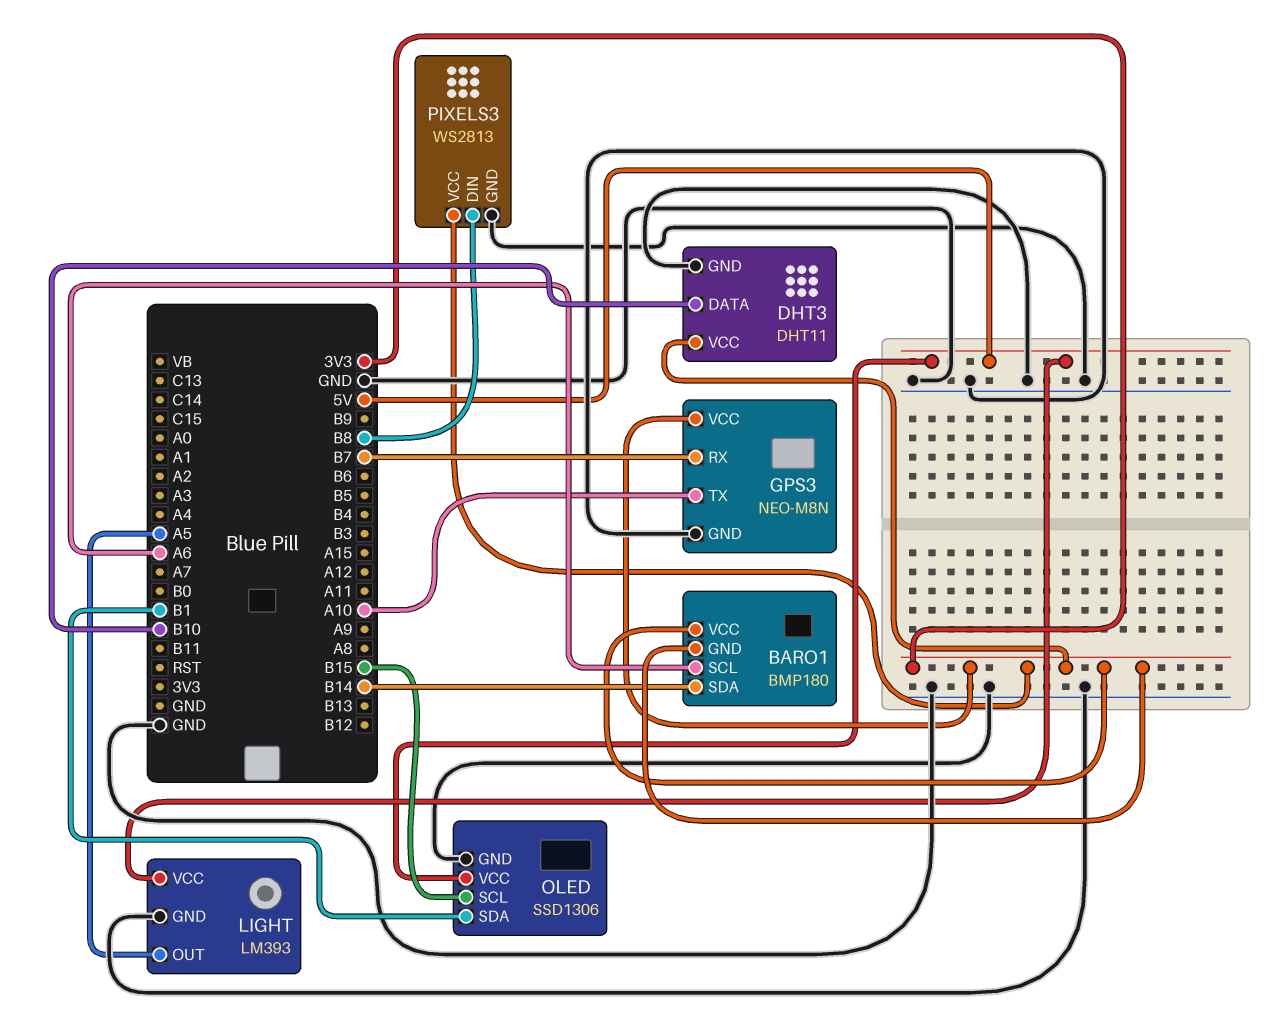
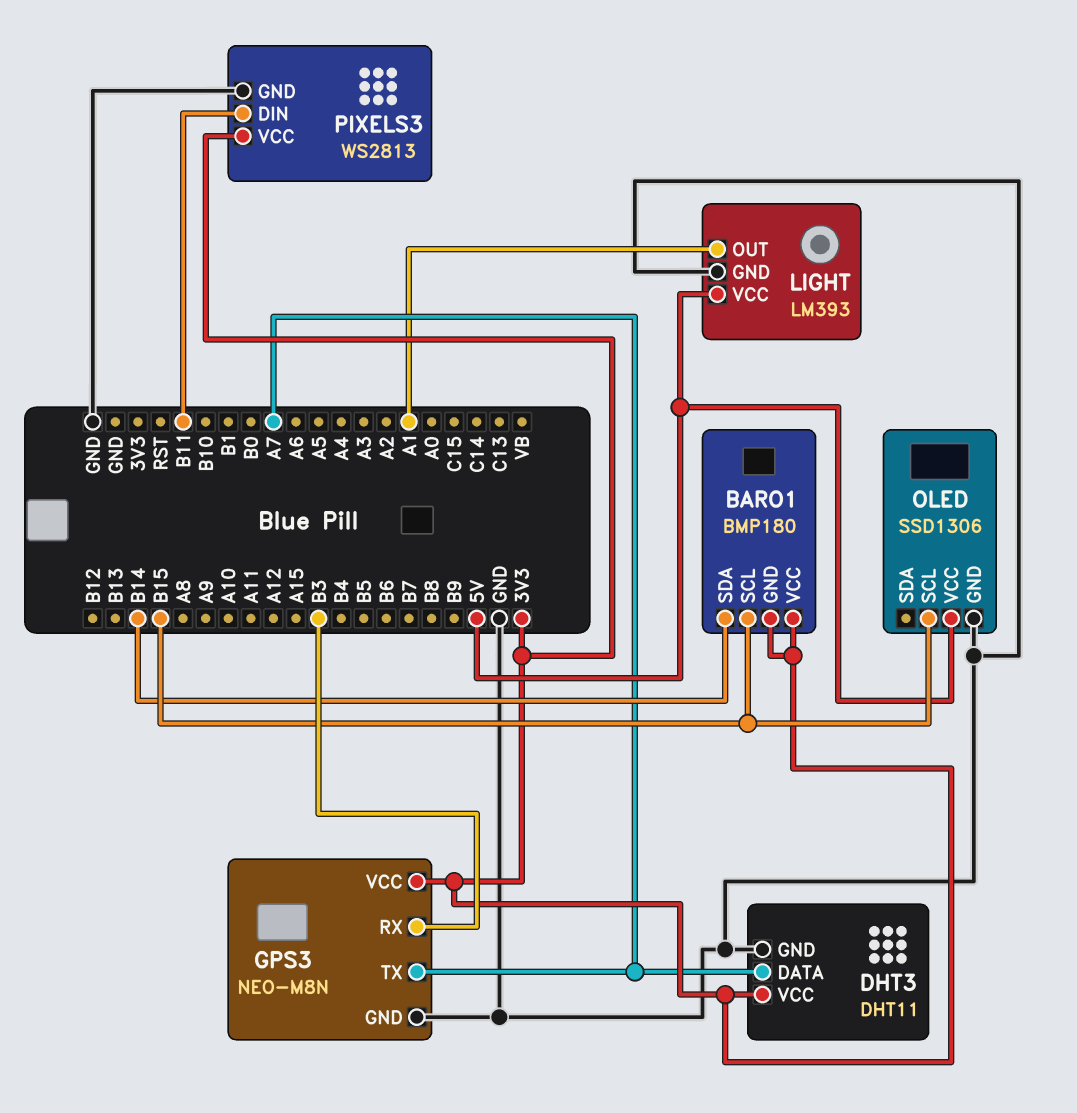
BARO1 pin SCL: A6 -> B15
DHT3 pin DATA: B10 -> A7
GPS3 pin RX: B7 -> B3
GPS3 pin TX: A10 -> A7
LIGHT pin OUT: A5 -> A1
OLED pin SDA: B1 -> none
PIXELS3 pin DIN: B8 -> B11

